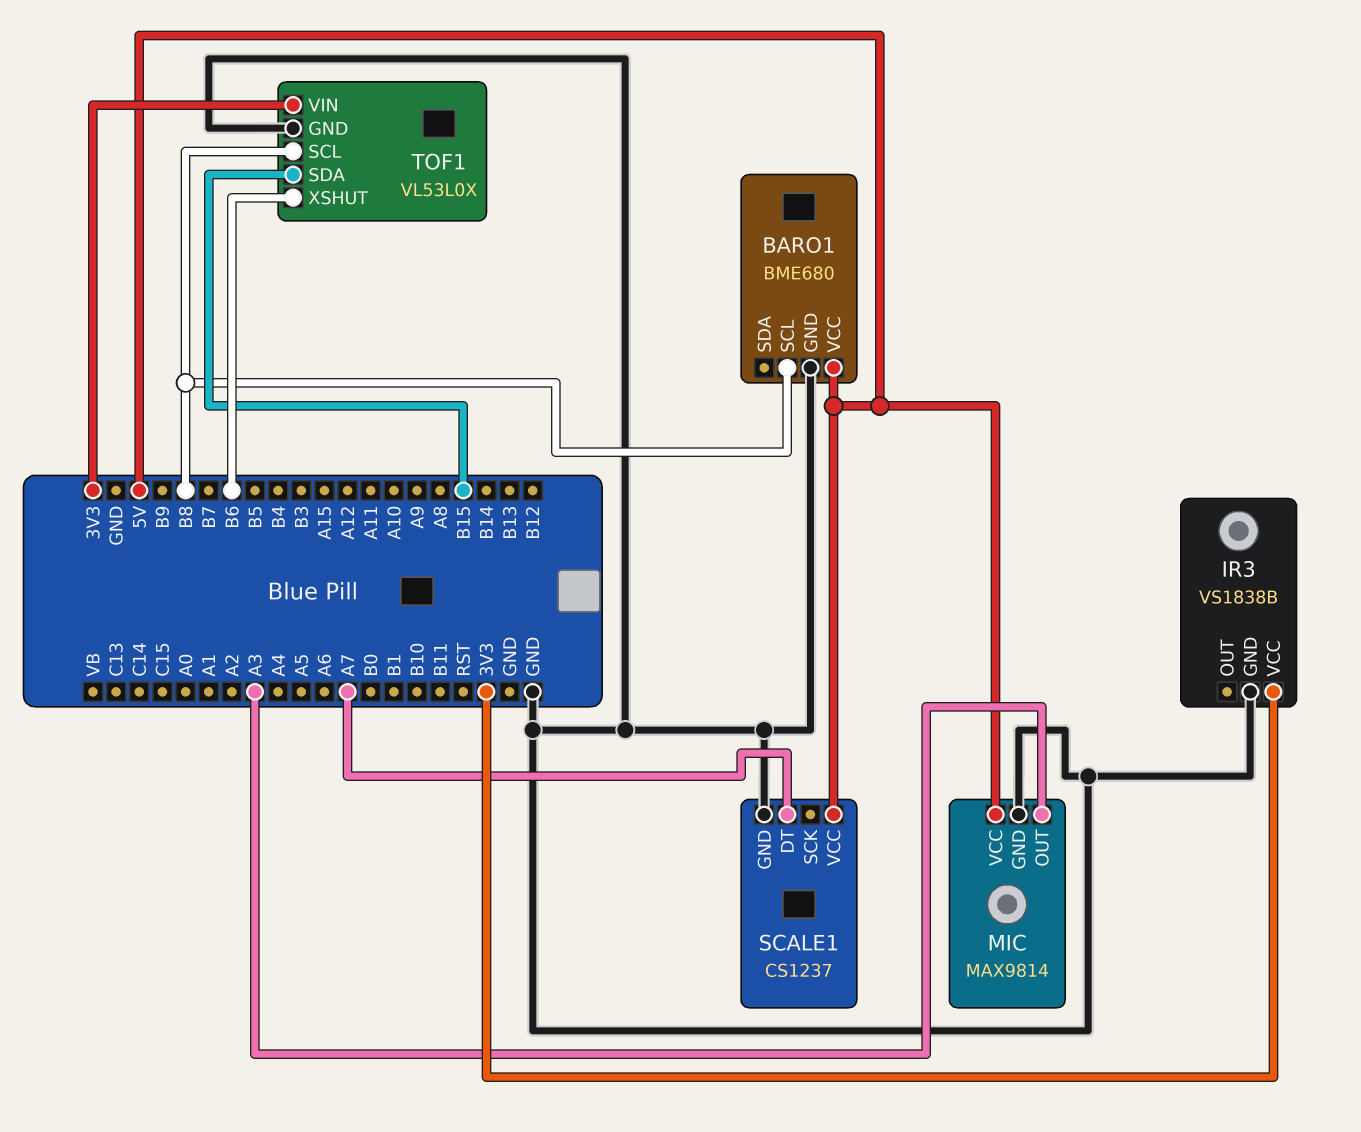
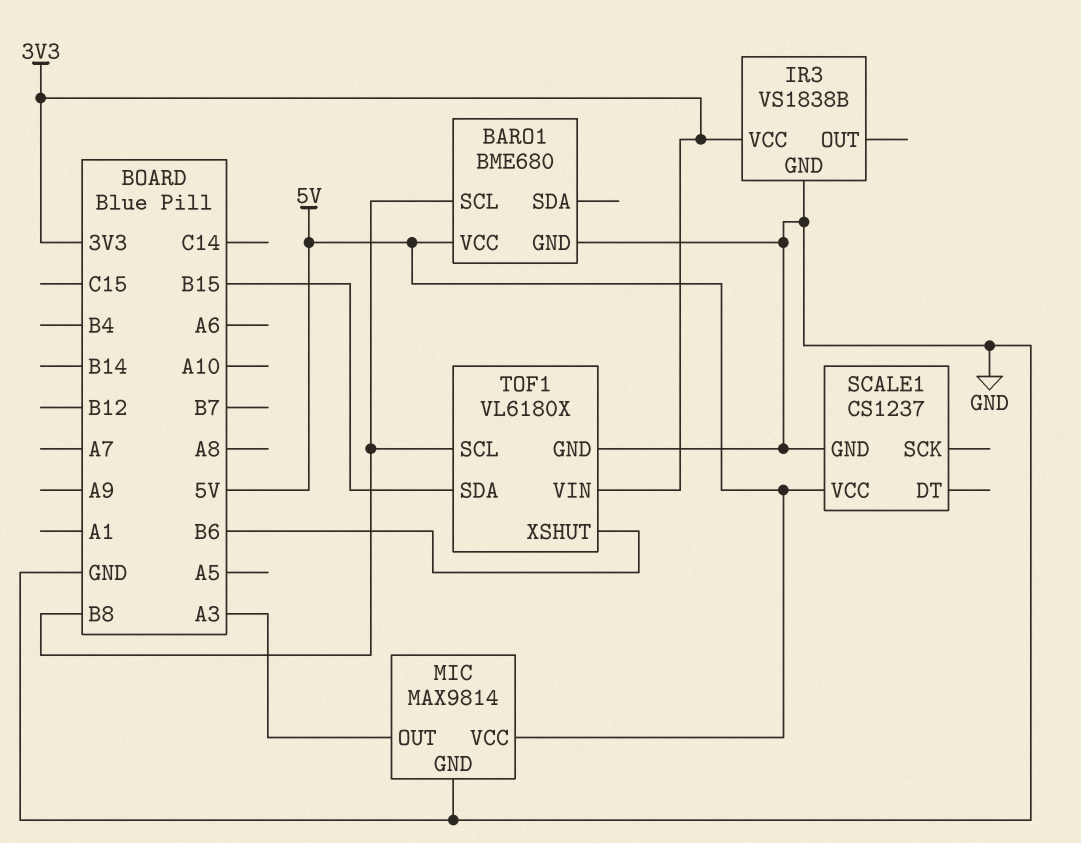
SCALE1 pin DT: A7 -> none
TOF1: VL53L0X -> VL6180X

